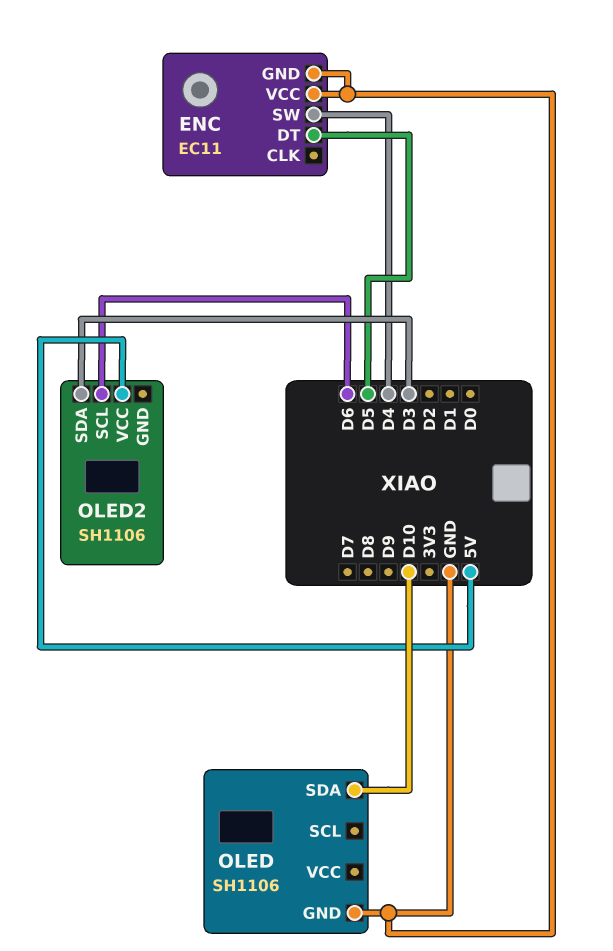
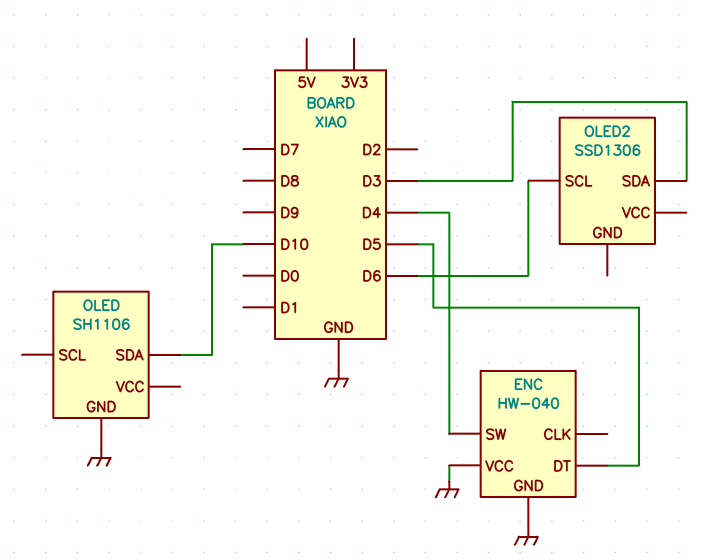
ENC: EC11 -> HW-040
OLED2: SH1106 -> SSD1306
OLED2 pin VCC: 5V -> none

